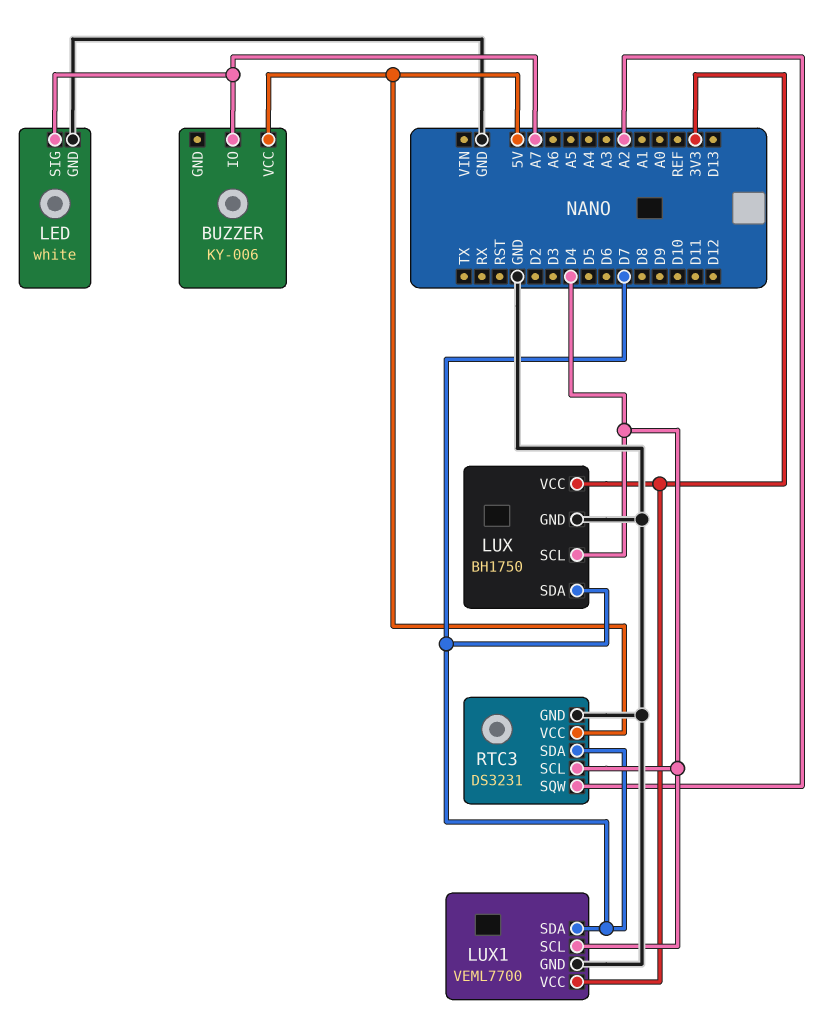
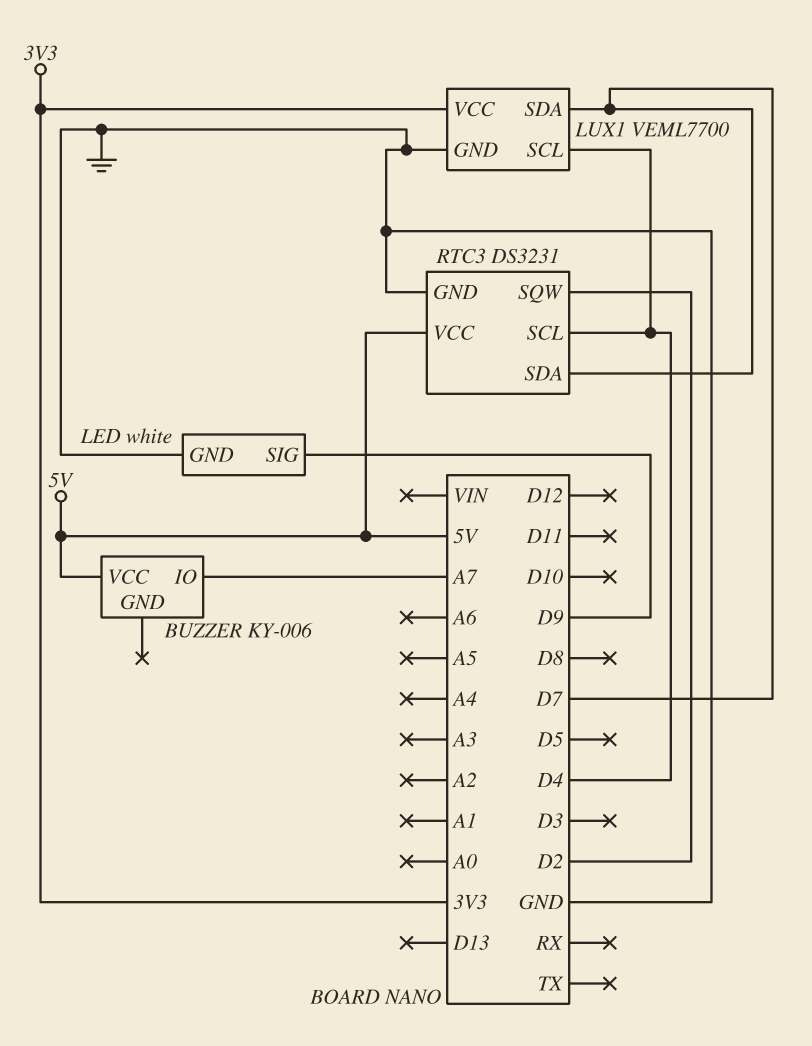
LED pin SIG: A7 -> D9
LUX: BH1750 -> none
LUX pin GND: GND -> none
LUX pin SCL: D4 -> none
LUX pin SDA: D7 -> none
LUX pin VCC: 3V3 -> none
RTC3 pin SQW: A2 -> D2

